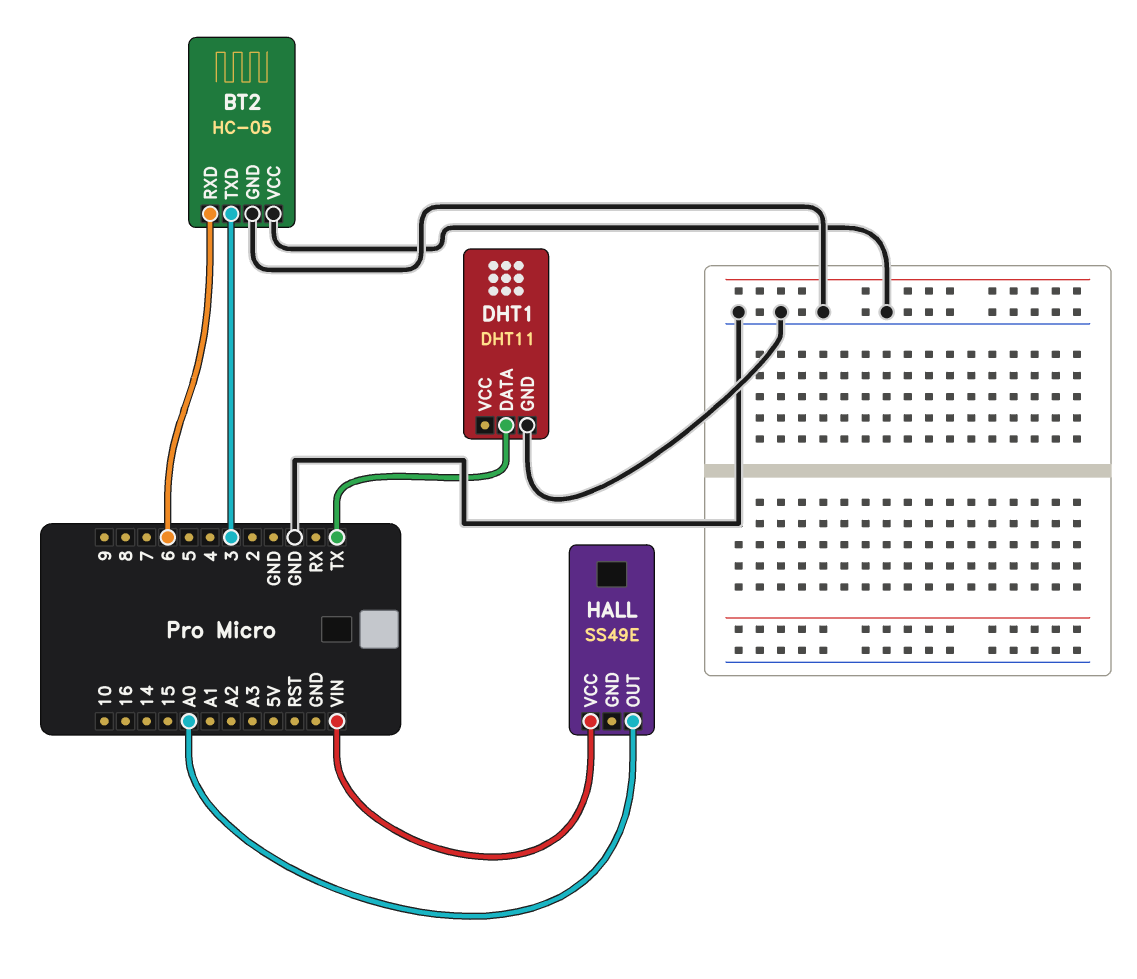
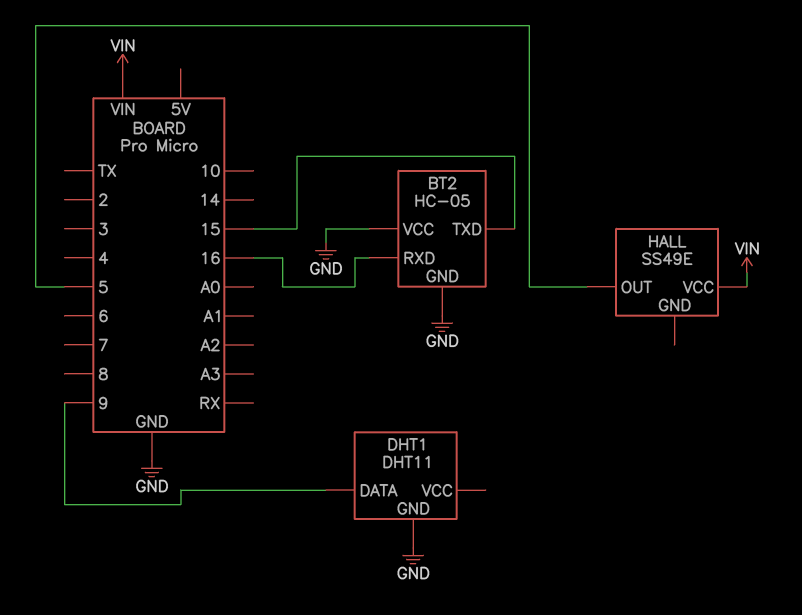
BT2 pin RXD: 6 -> 16
BT2 pin TXD: 3 -> 15
DHT1 pin DATA: TX -> 9
HALL pin OUT: A0 -> 5

